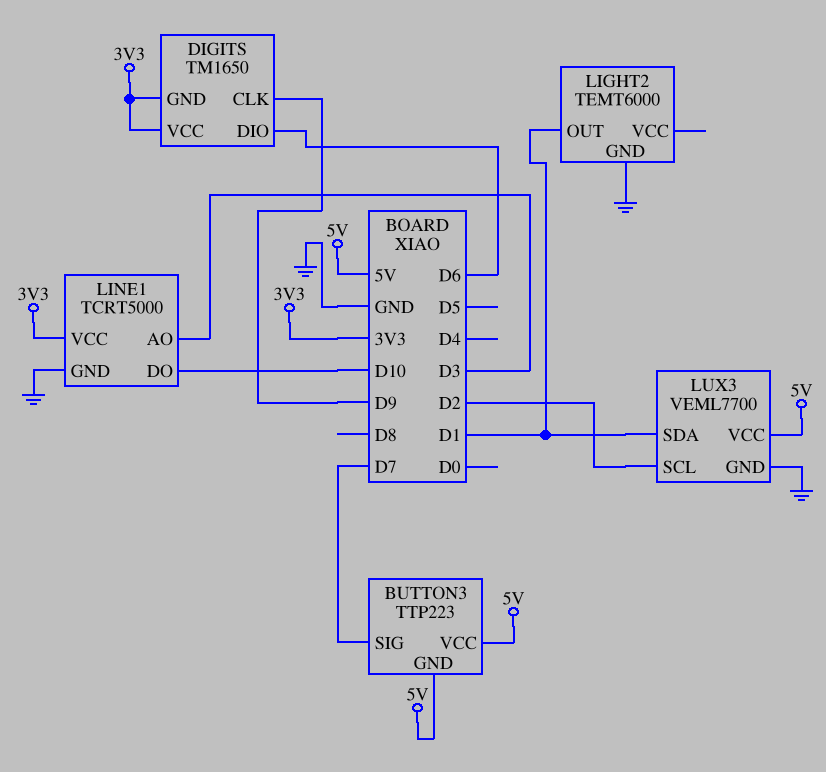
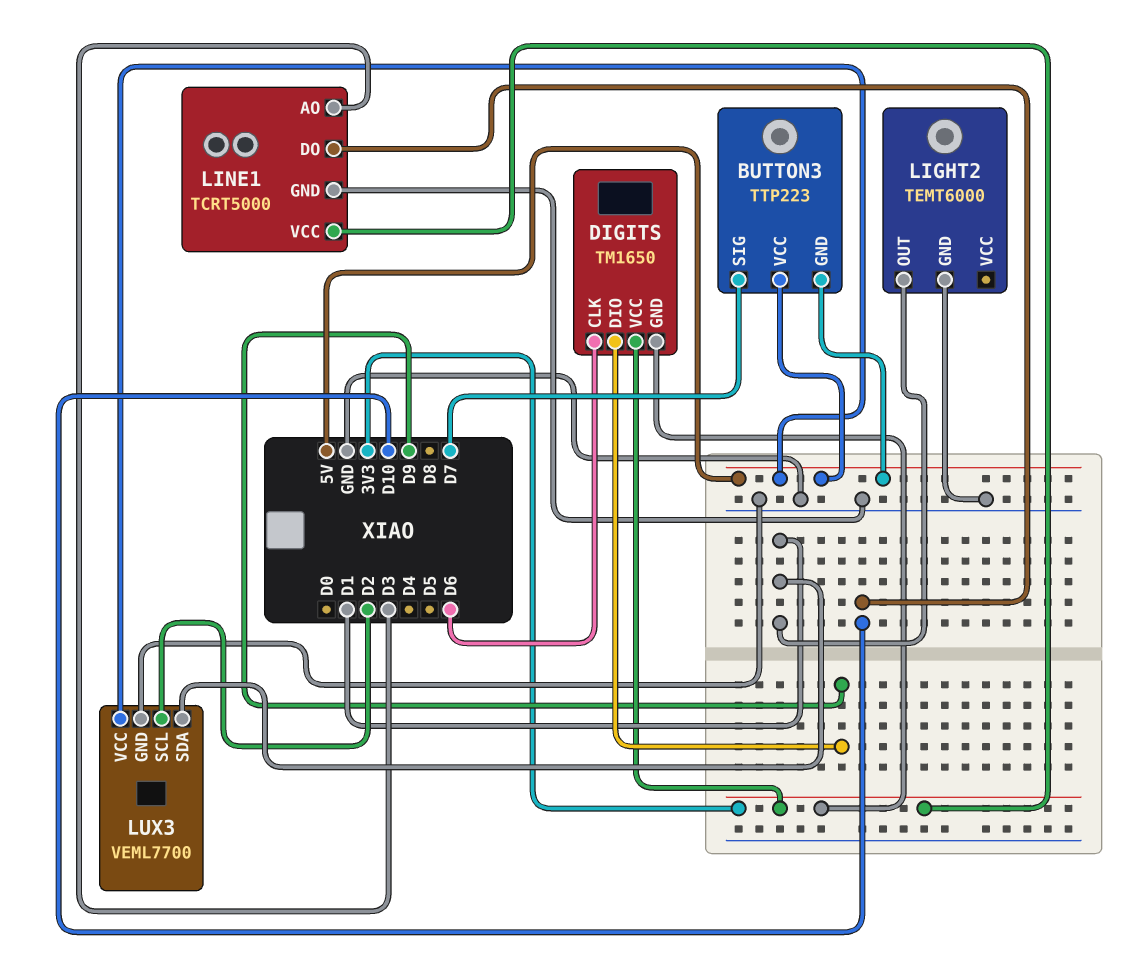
DIGITS pin CLK: D9 -> D6
DIGITS pin DIO: D6 -> D9

